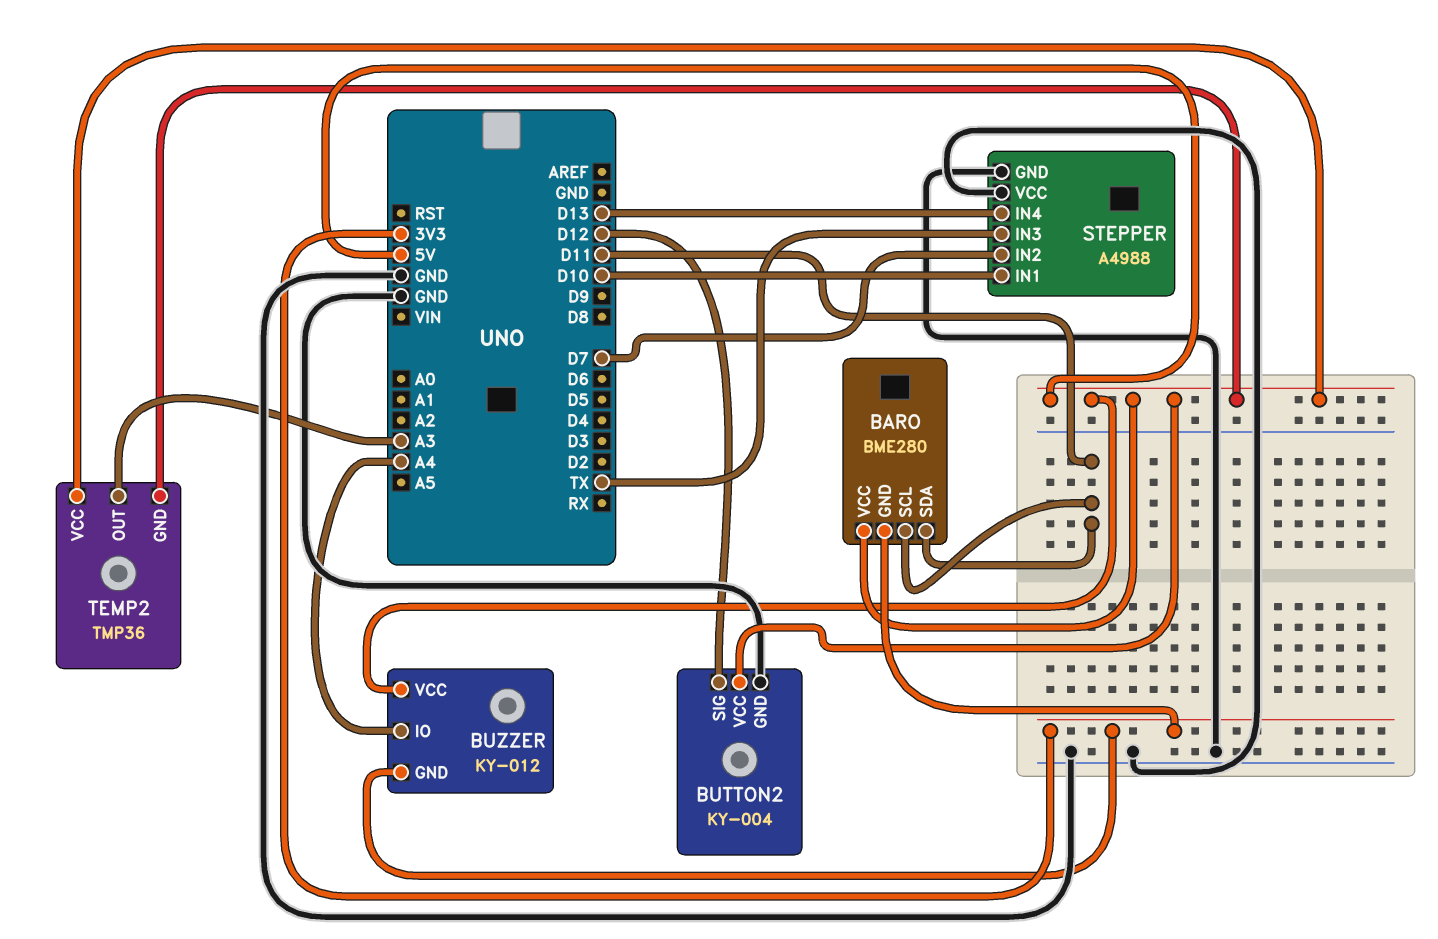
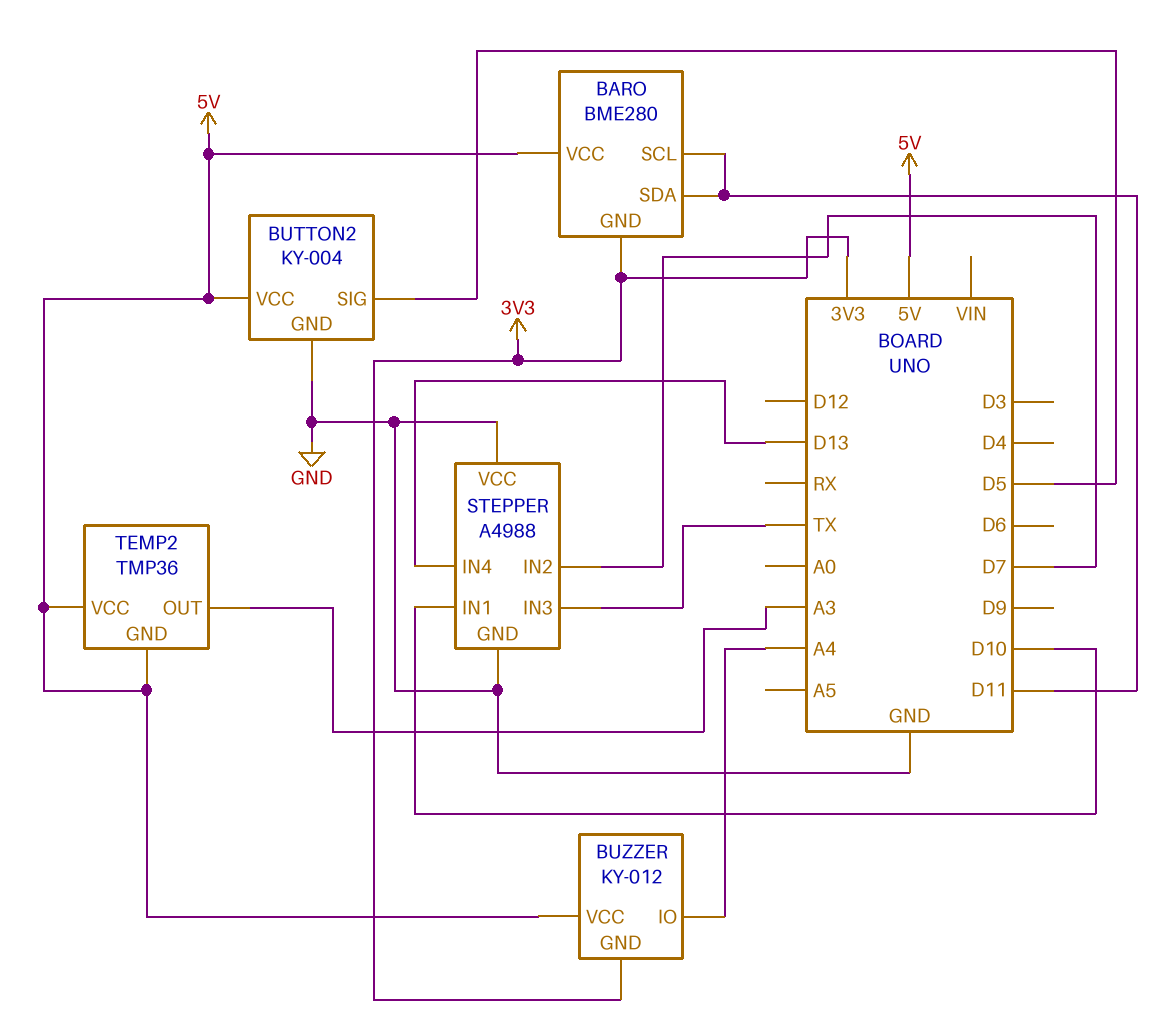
BUTTON2 pin SIG: D12 -> D5

